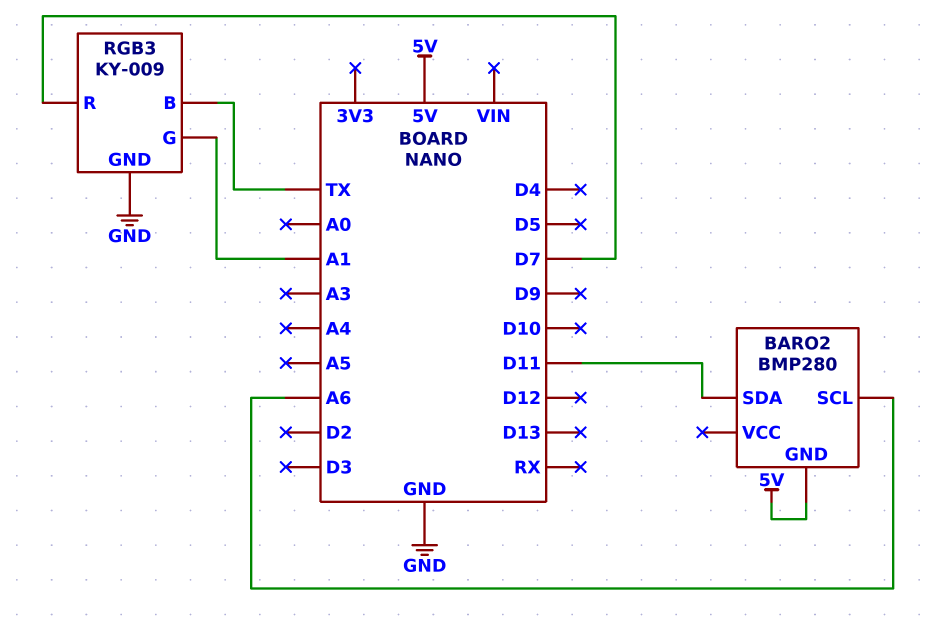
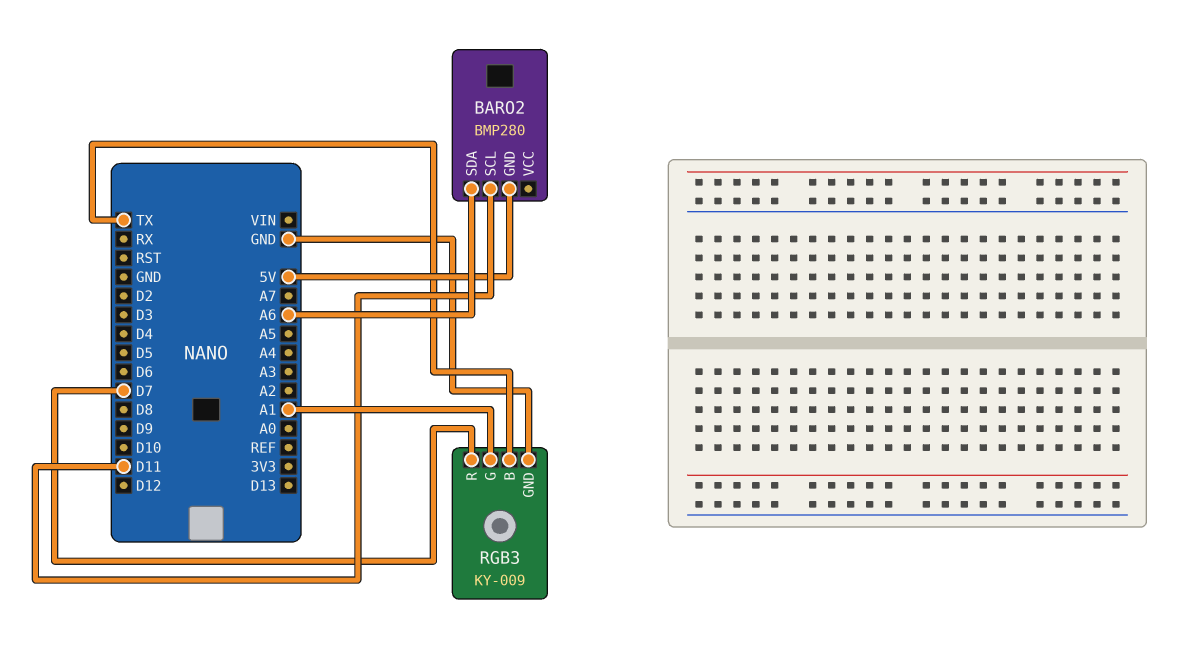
BARO2 pin SCL: A6 -> D11
BARO2 pin SDA: D11 -> A6

